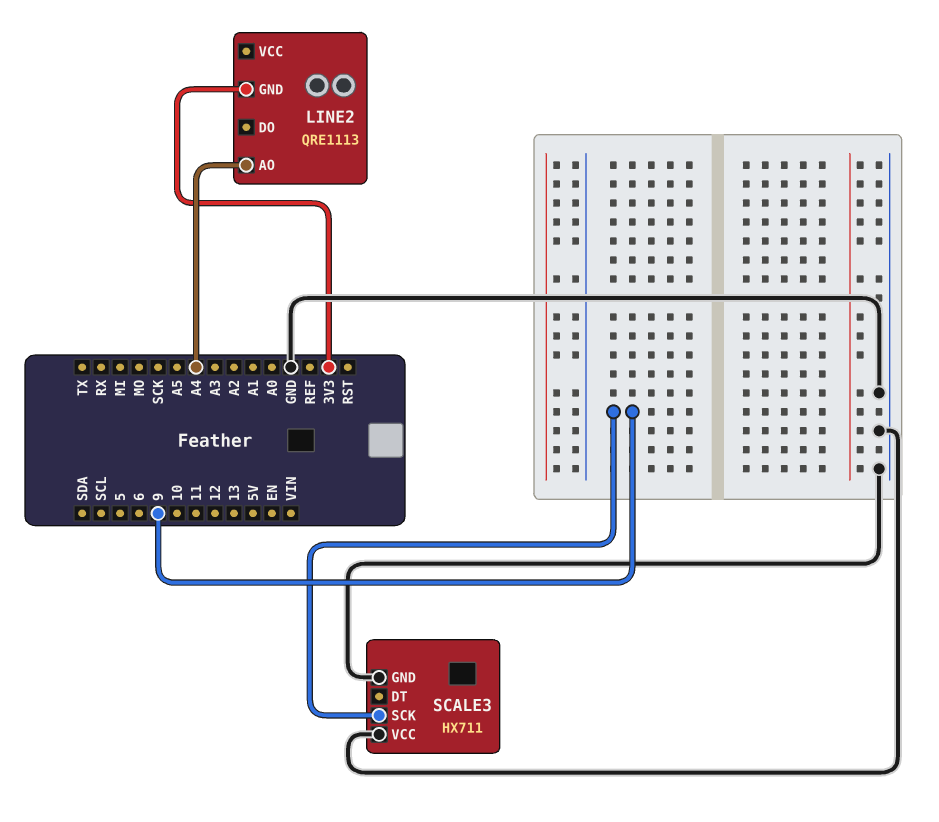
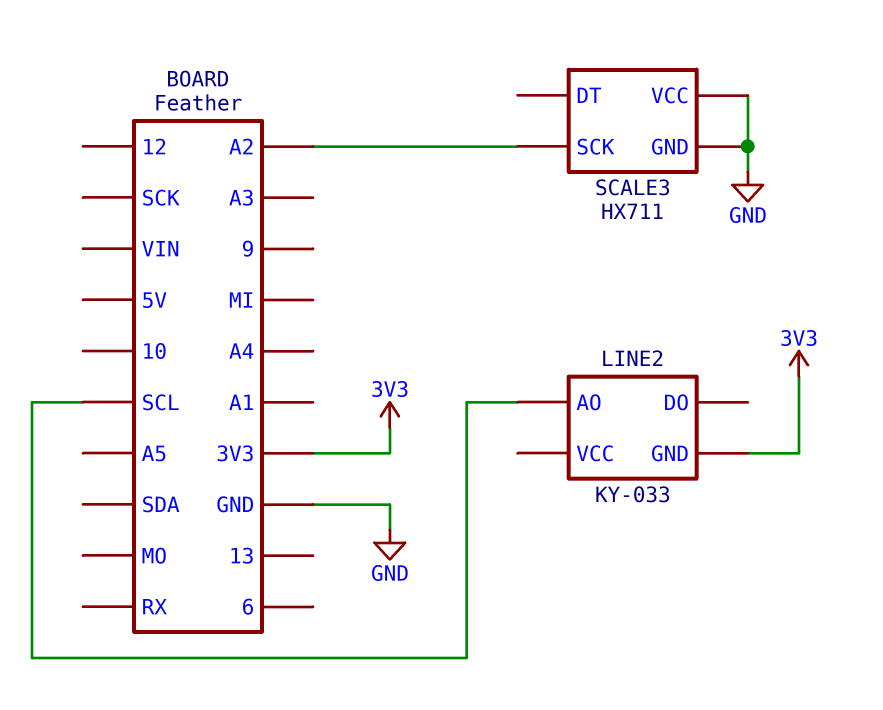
LINE2: QRE1113 -> KY-033
LINE2 pin AO: A4 -> SCL
SCALE3 pin SCK: 9 -> A2

